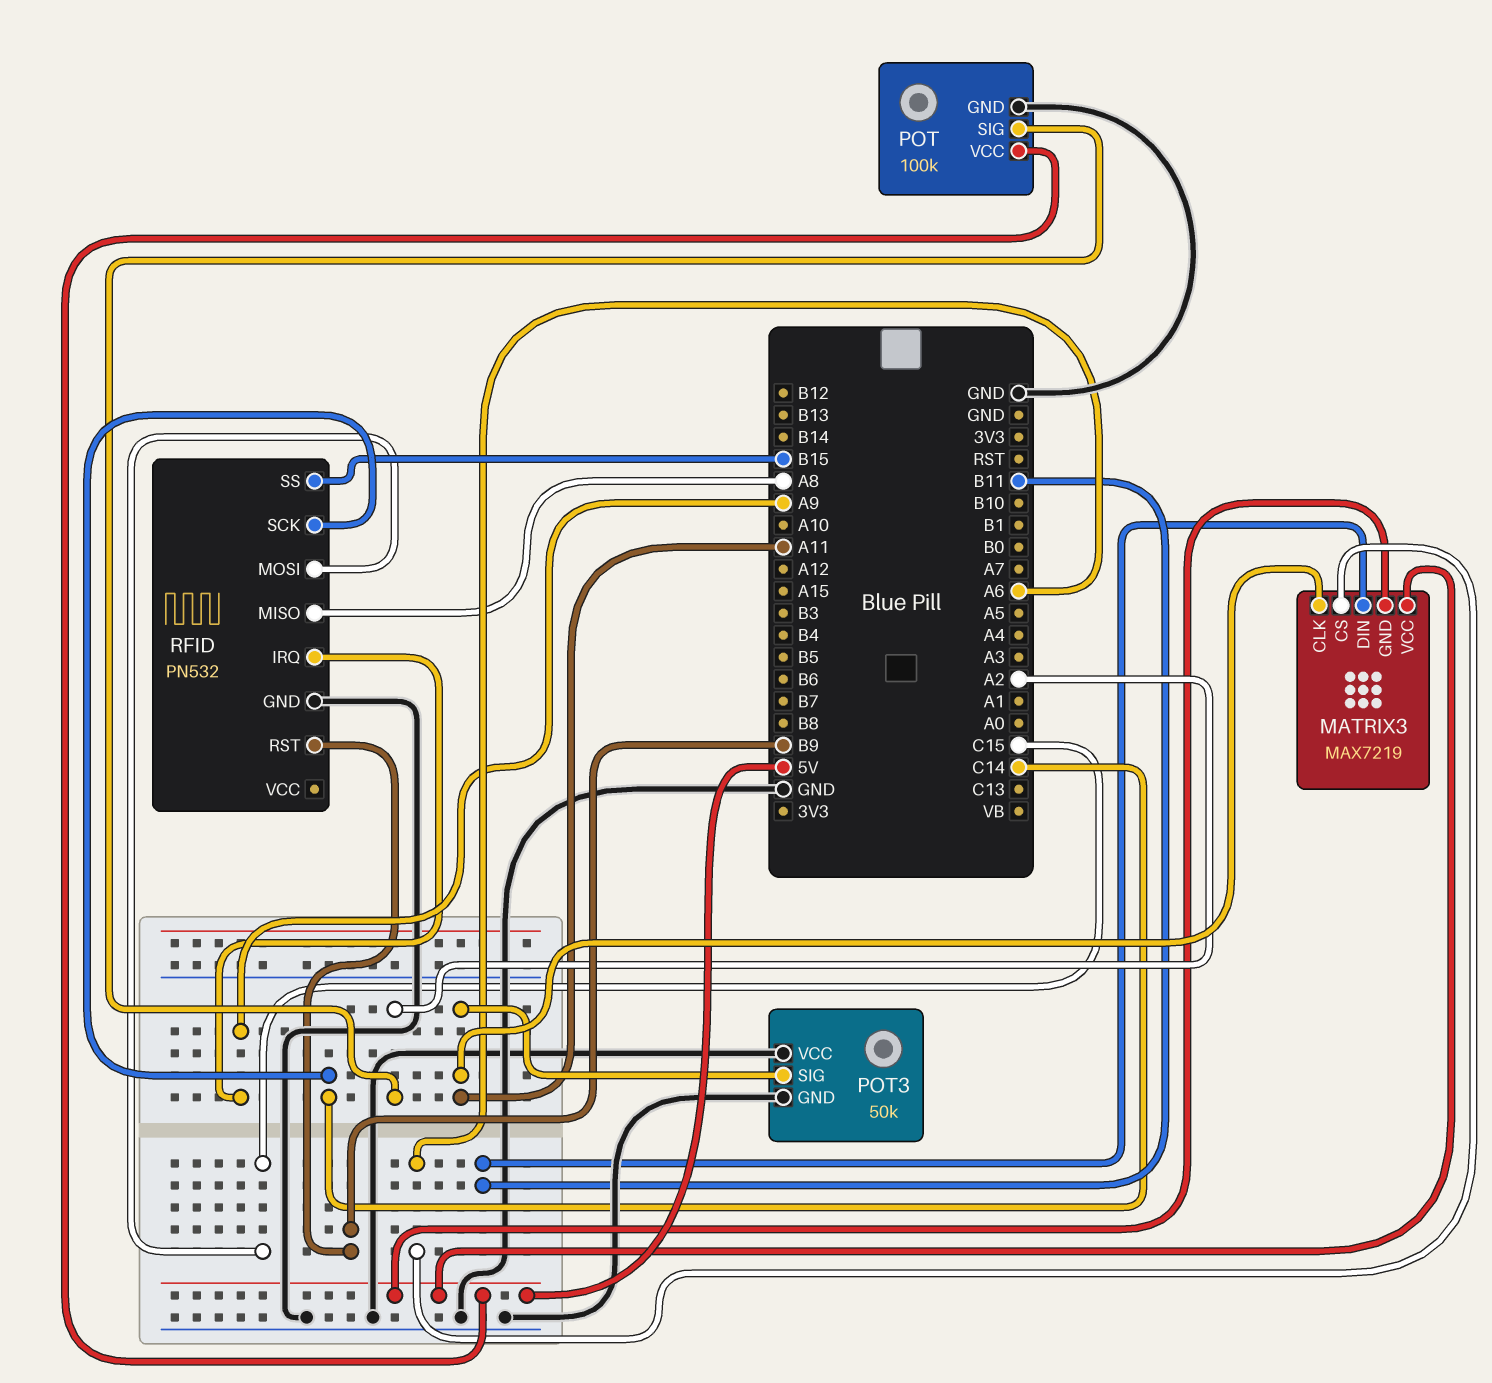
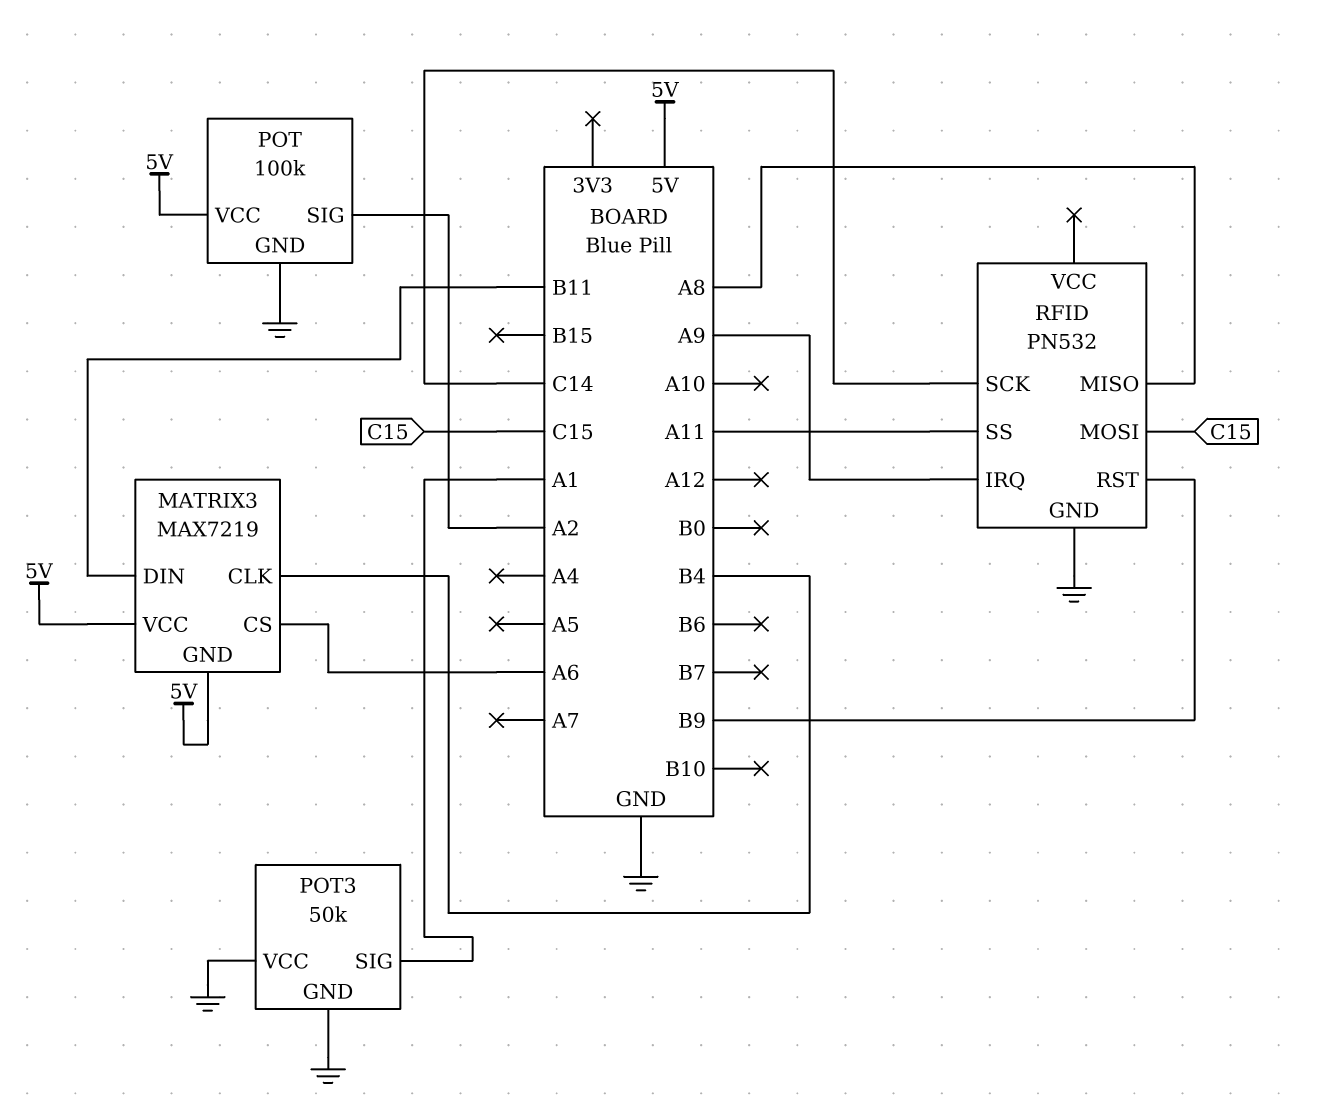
MATRIX3 pin CLK: A11 -> B4
POT3 pin SIG: A11 -> A1
RFID pin SS: B15 -> A11

